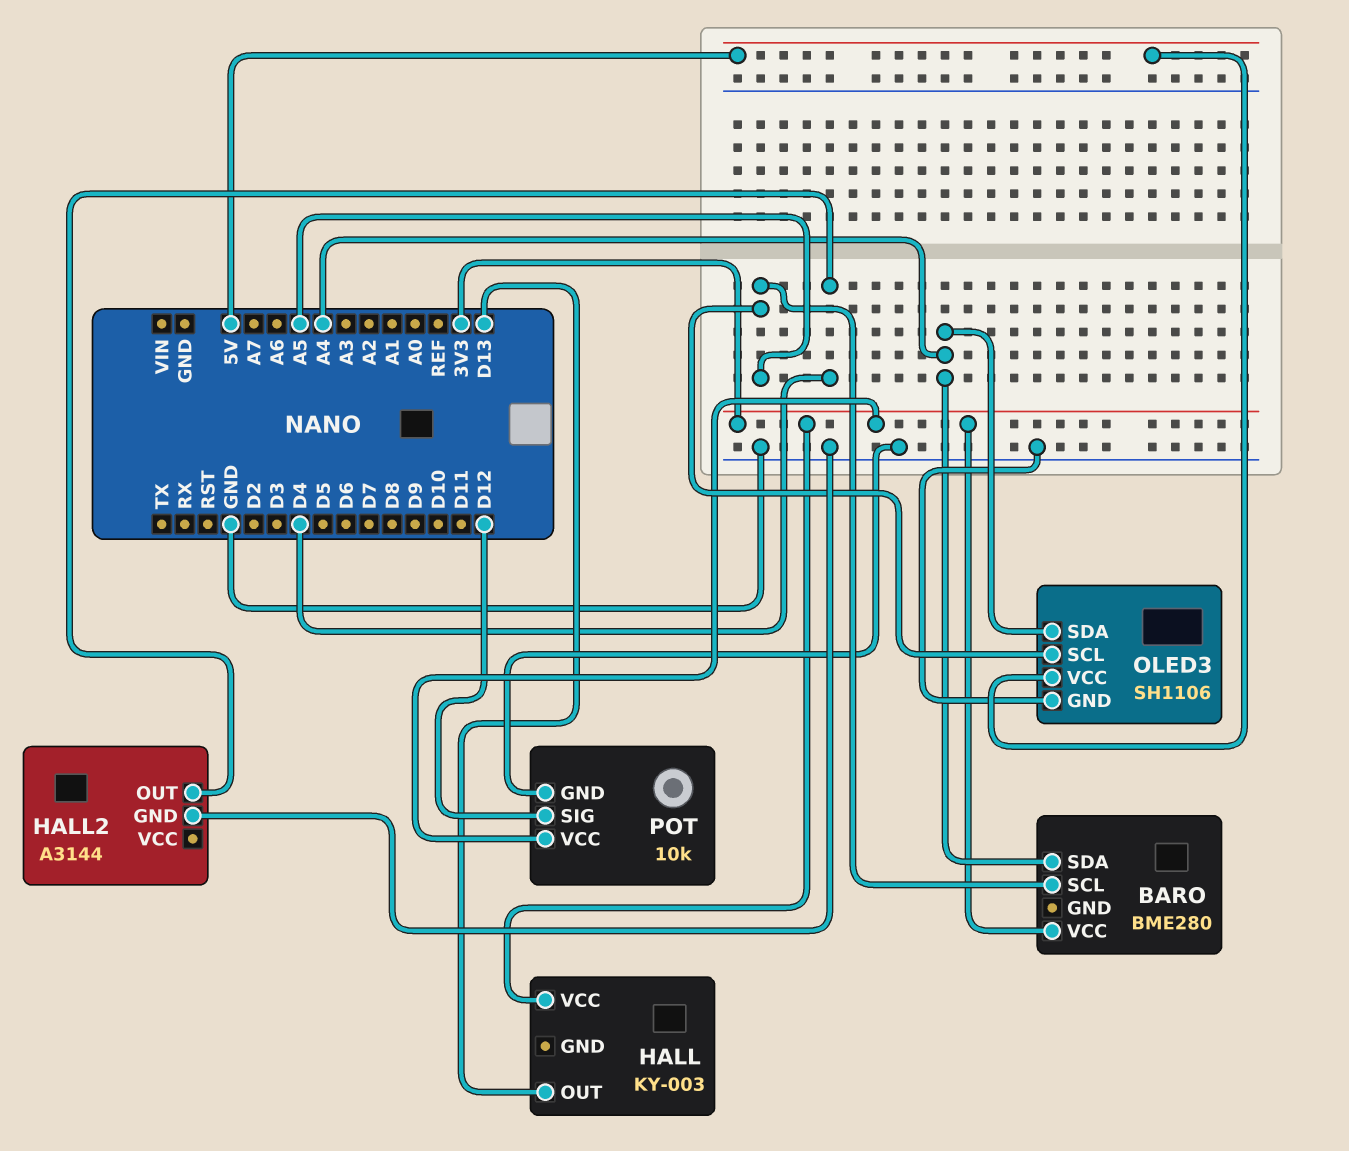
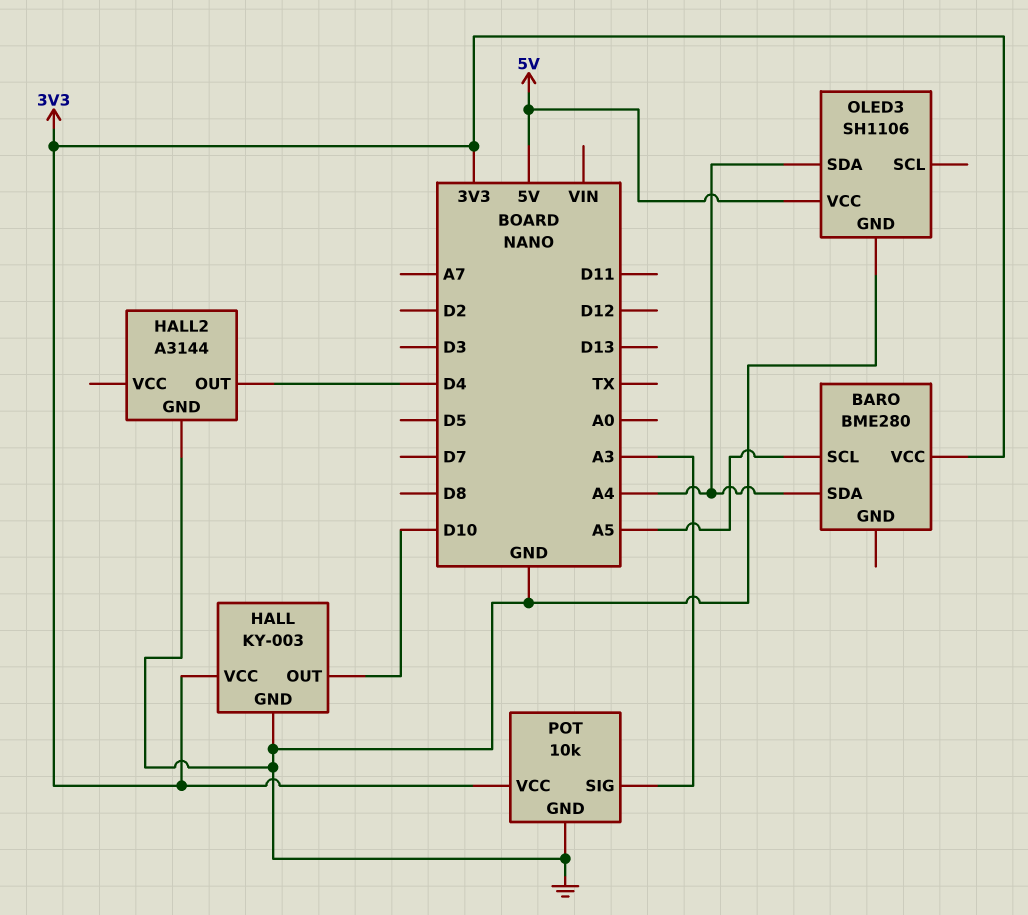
HALL pin GND: none -> GND
HALL pin OUT: D13 -> D10
OLED3 pin SCL: A5 -> none
POT pin SIG: D12 -> A3

